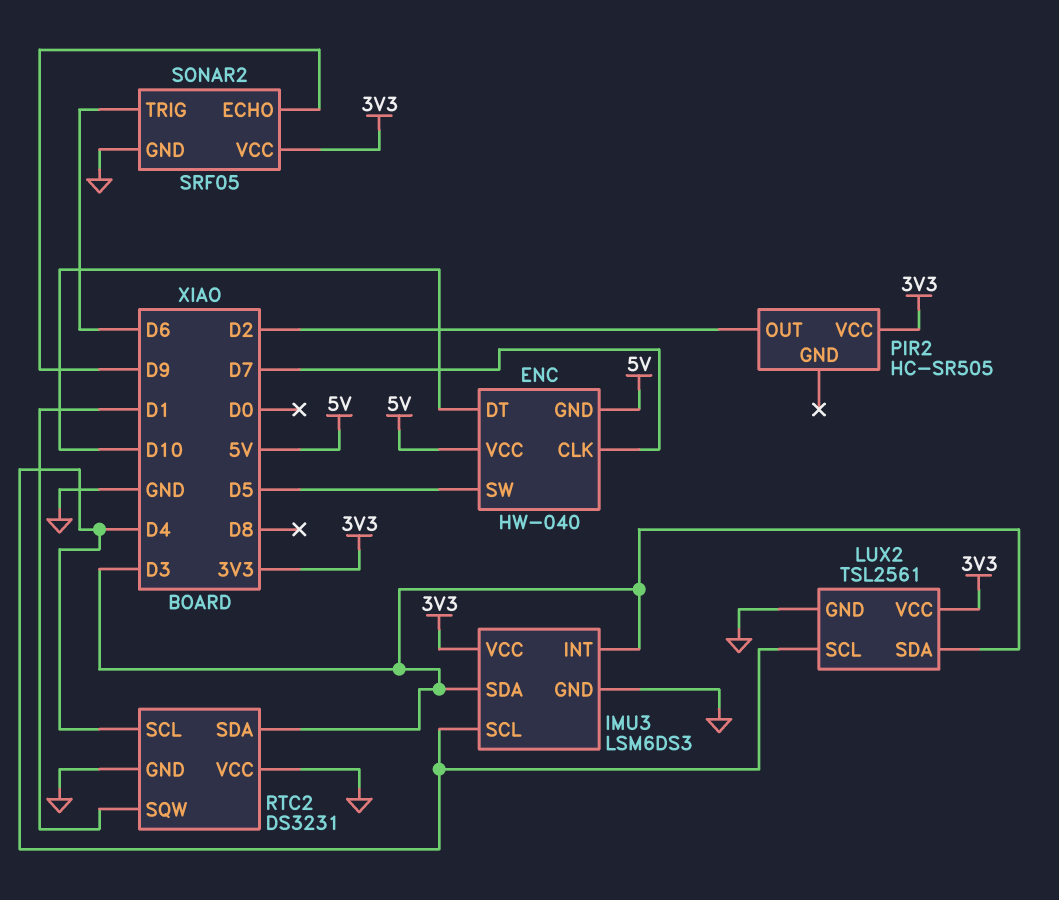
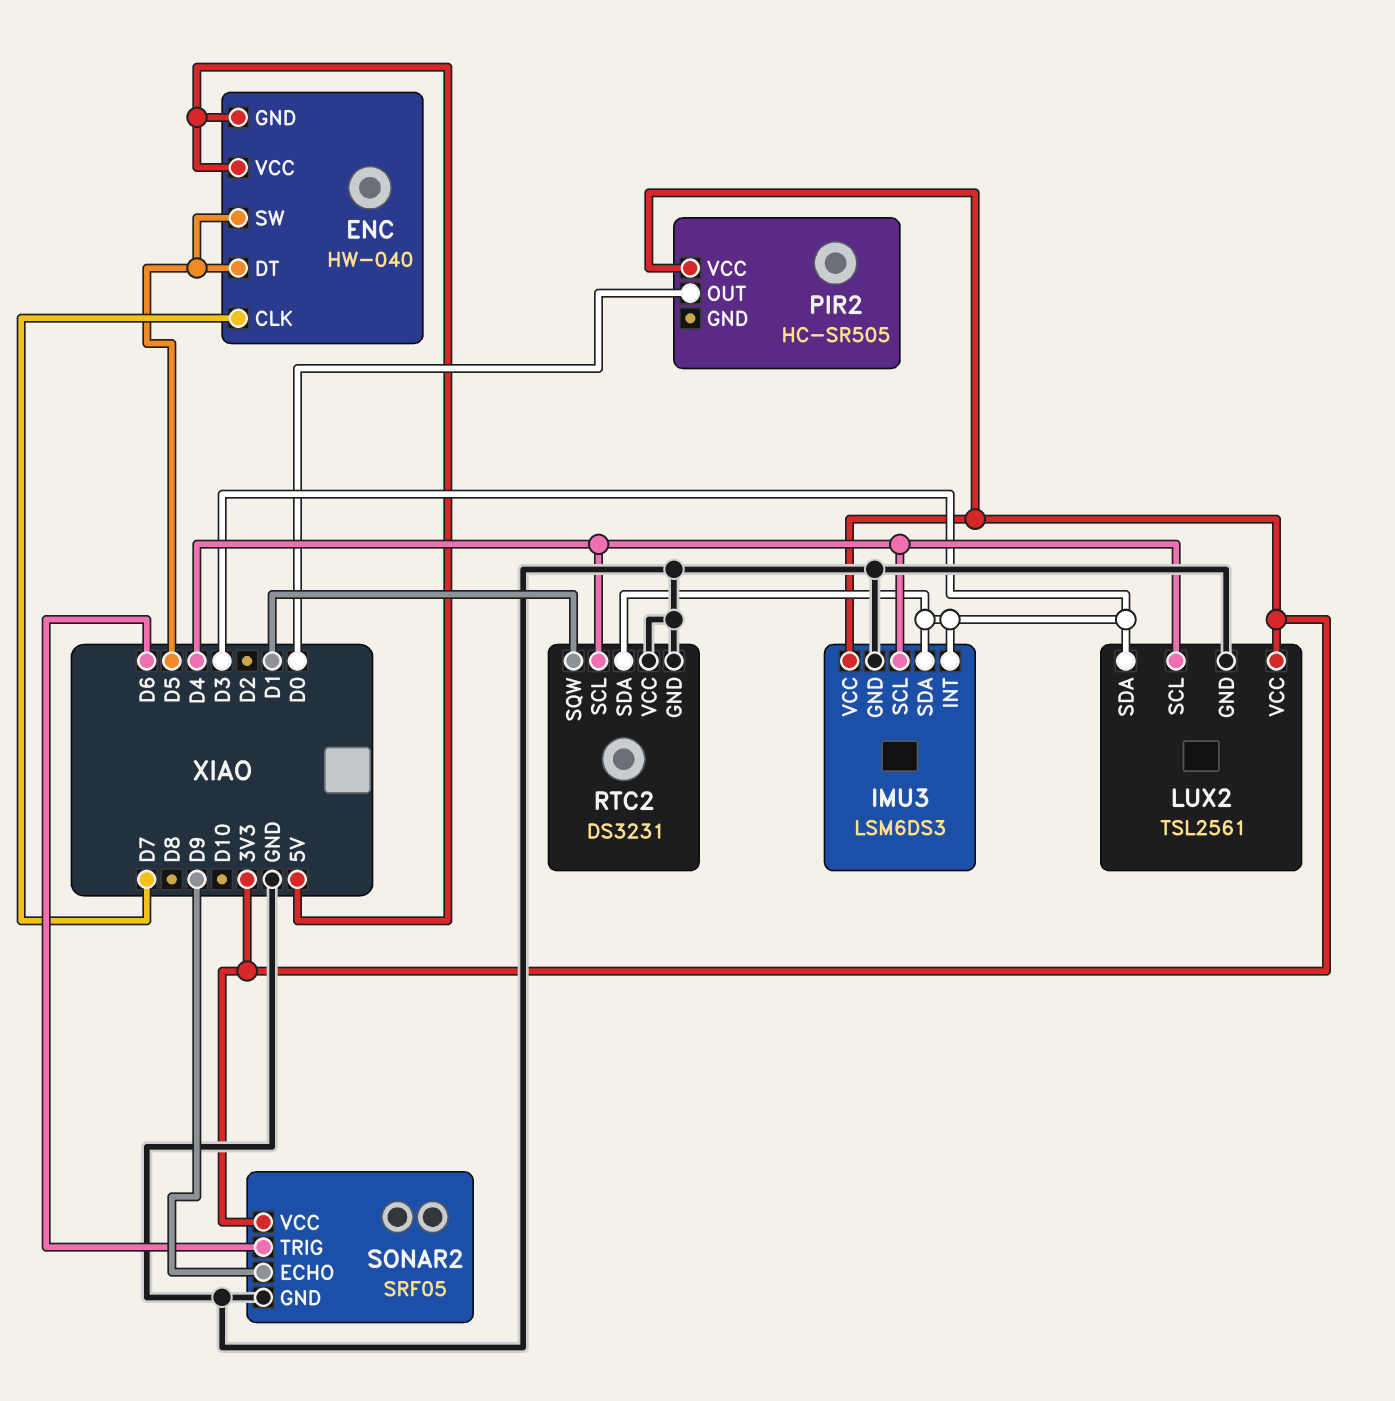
ENC pin DT: D10 -> D5
PIR2 pin OUT: D2 -> D0

